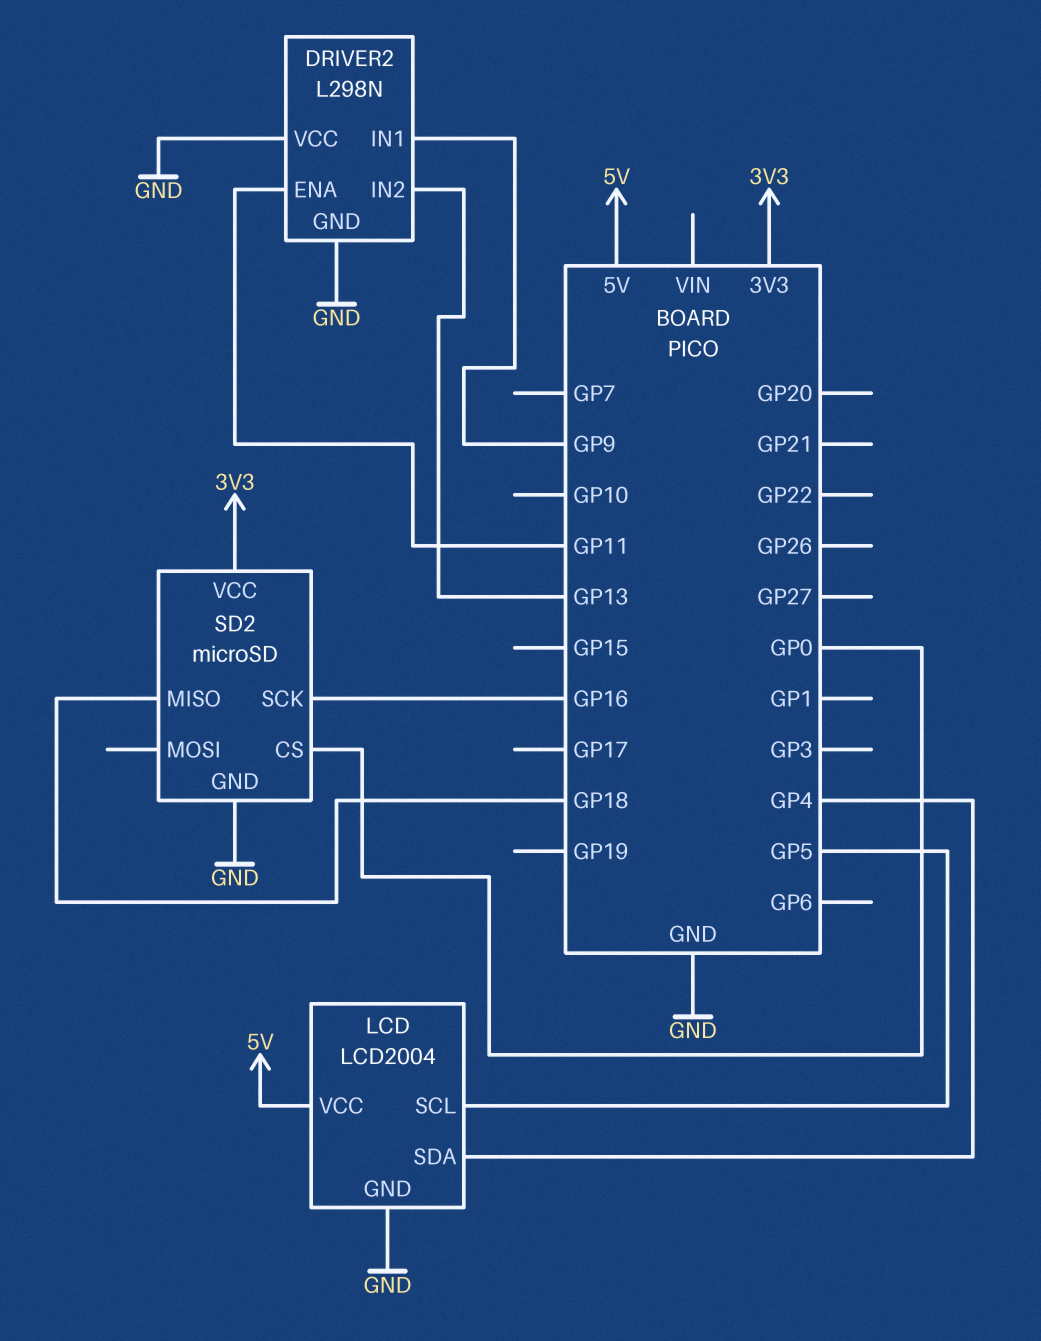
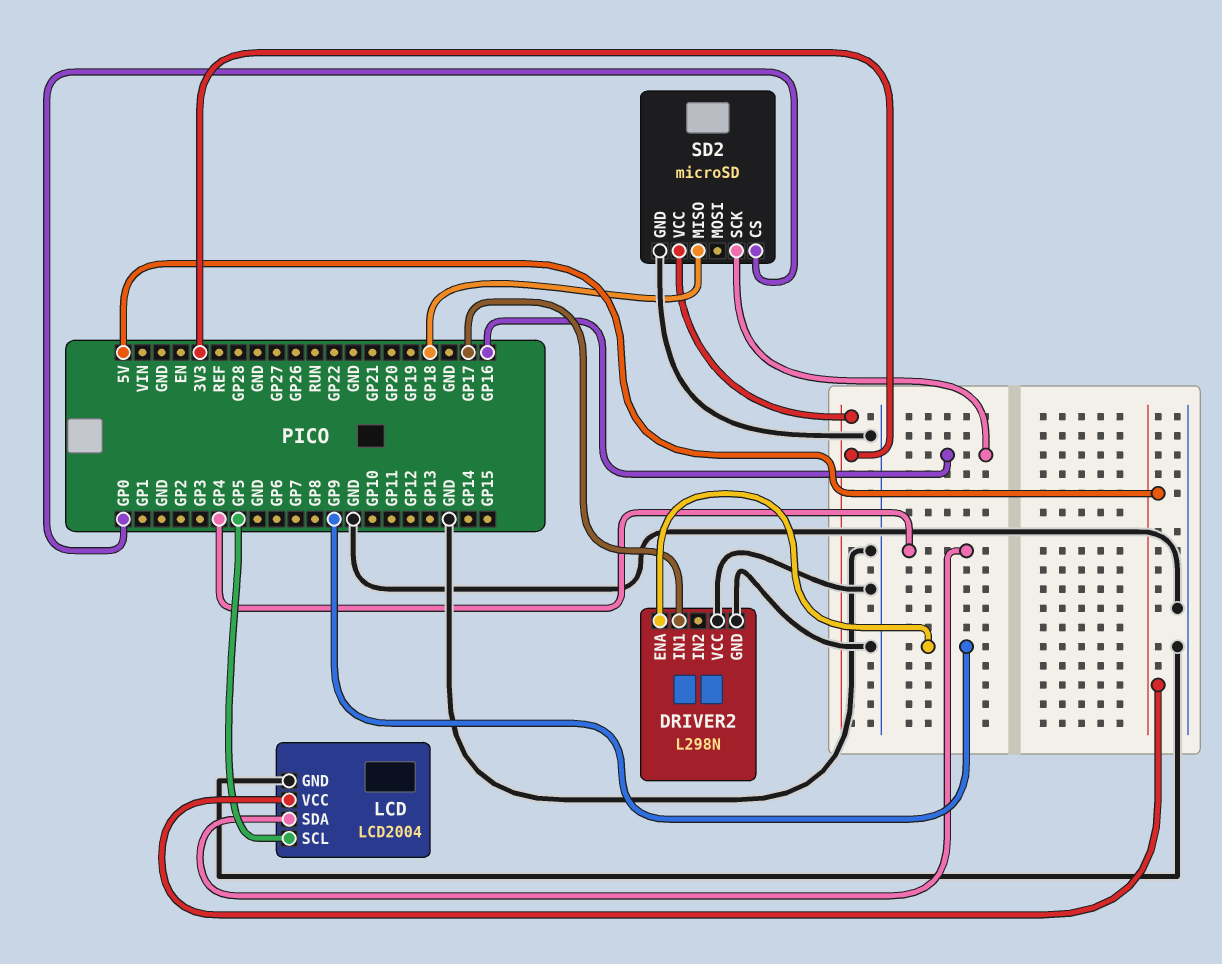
DRIVER2 pin ENA: GP11 -> GP9
DRIVER2 pin IN1: GP9 -> GP17
DRIVER2 pin IN2: GP13 -> none

